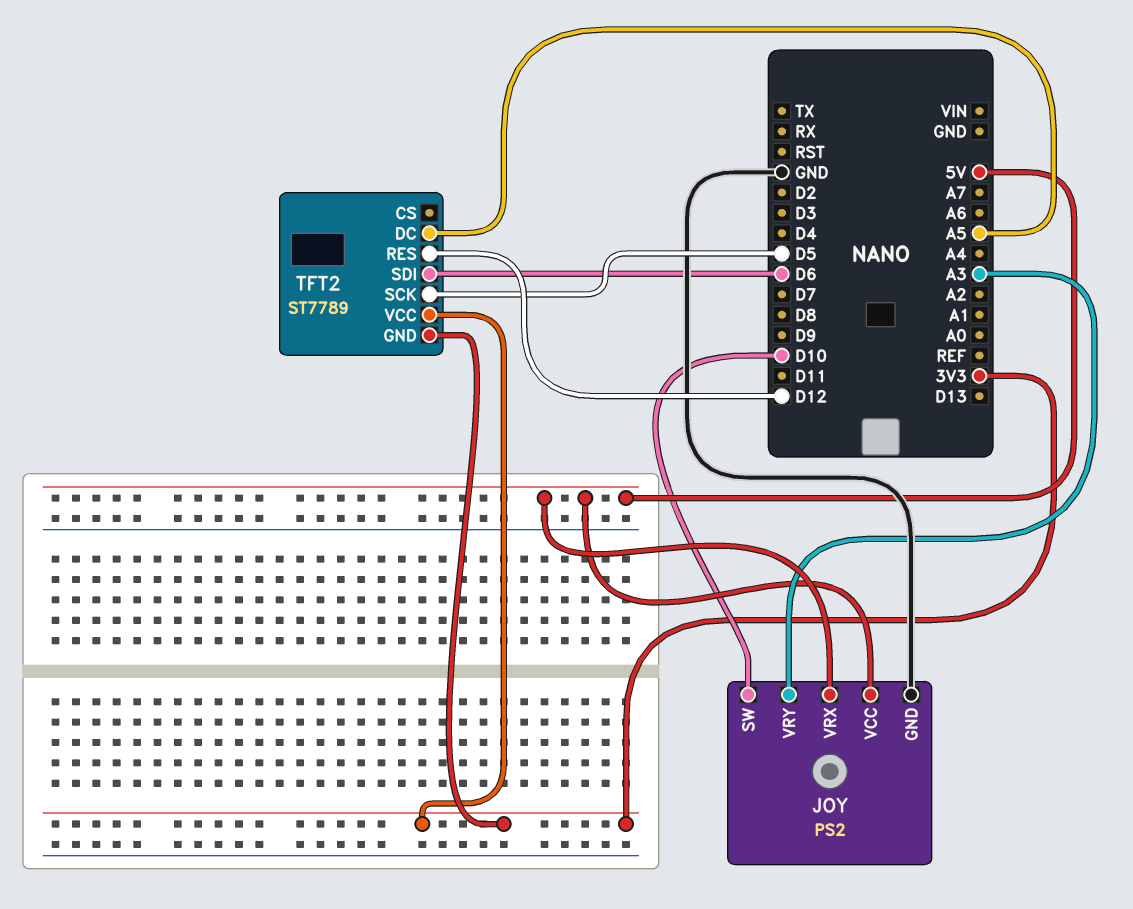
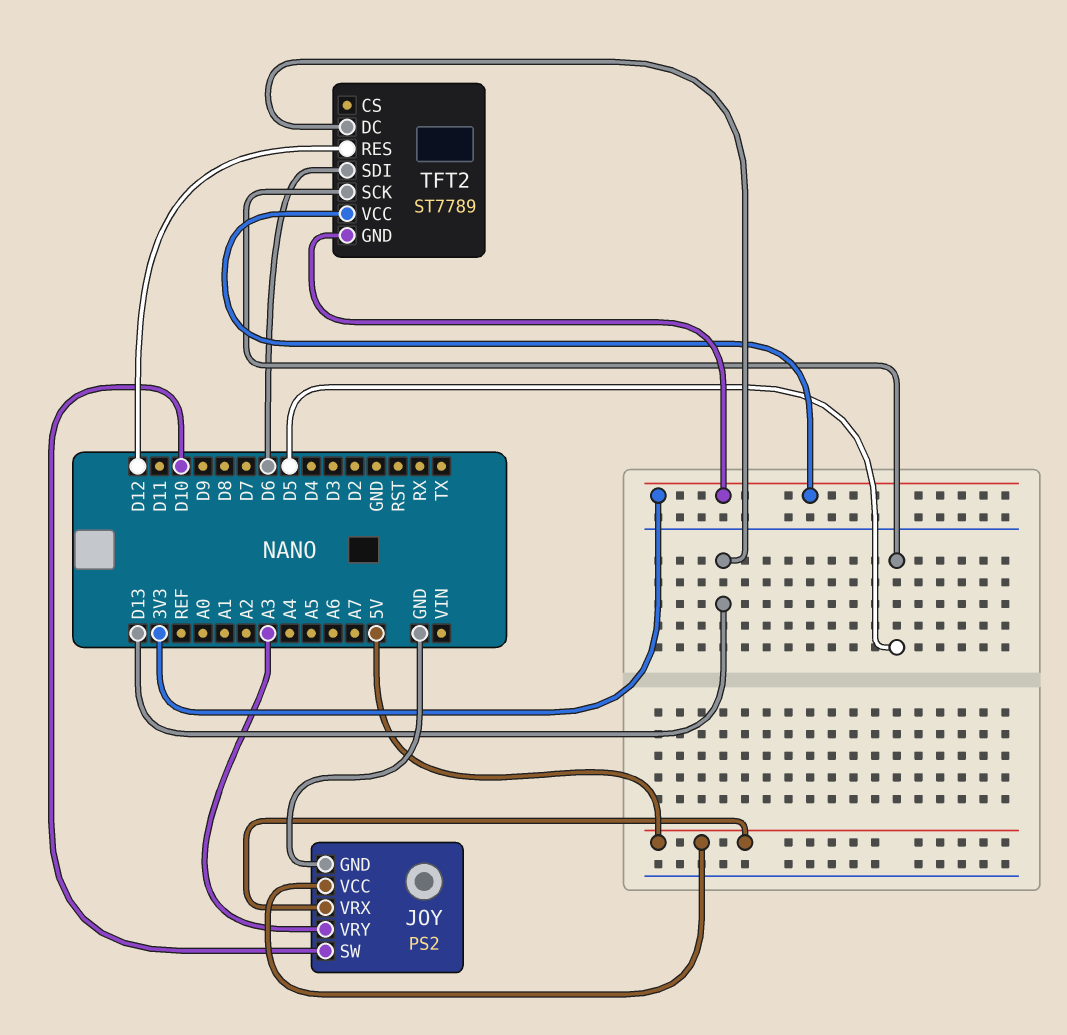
TFT2 pin DC: A5 -> D13

